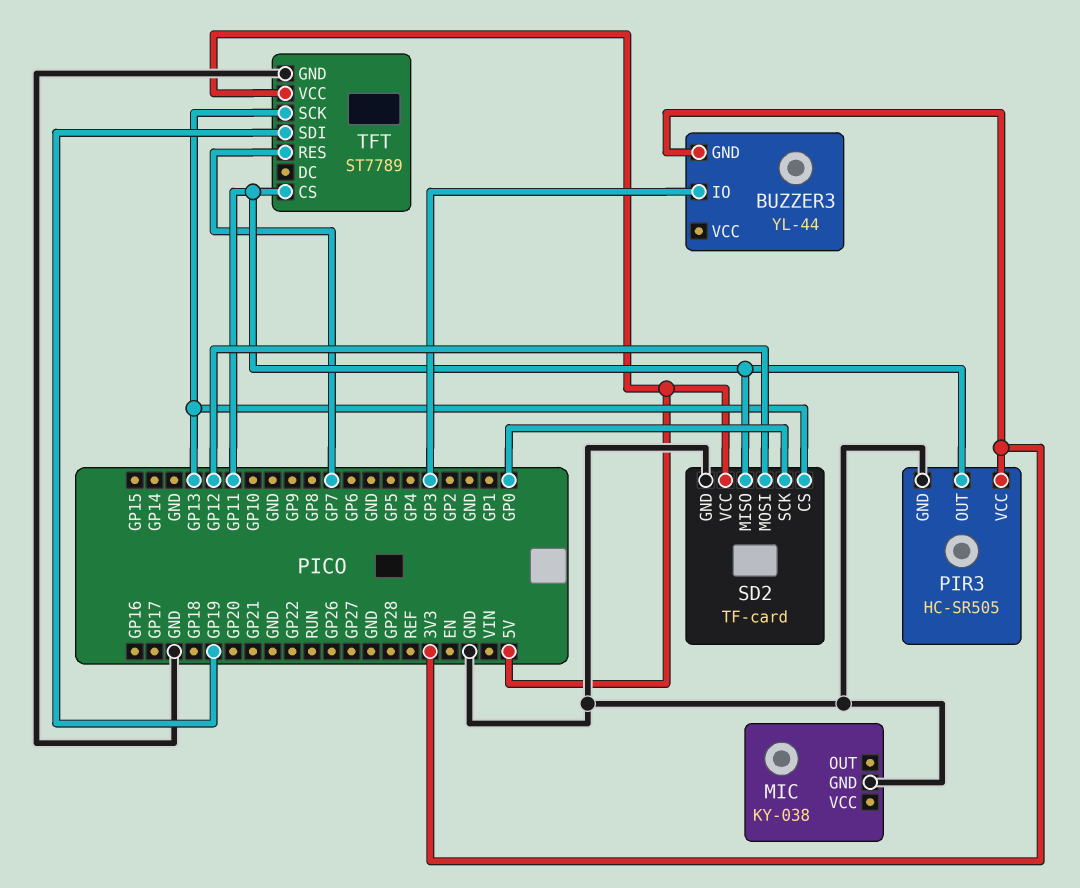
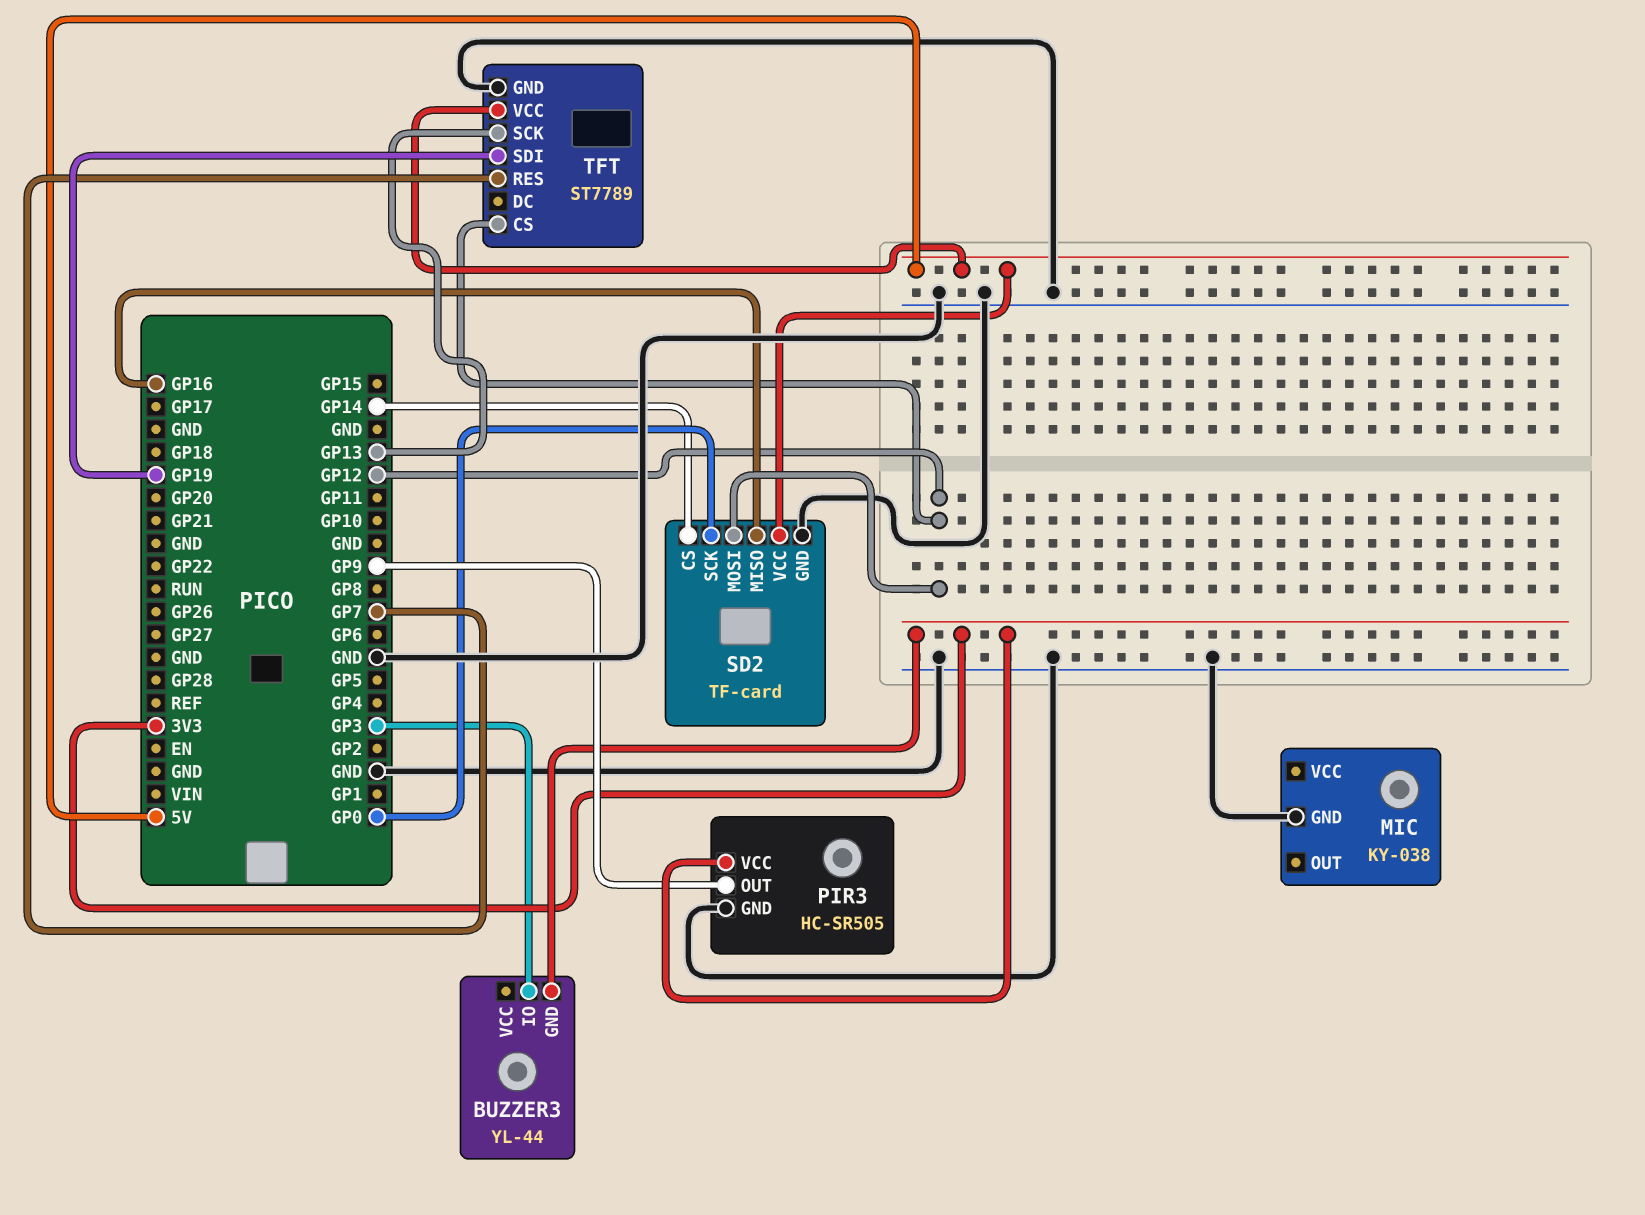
PIR3 pin OUT: GP11 -> GP9
SD2 pin CS: GP13 -> GP14
SD2 pin MISO: GP11 -> GP16
TFT pin CS: GP11 -> GP12

